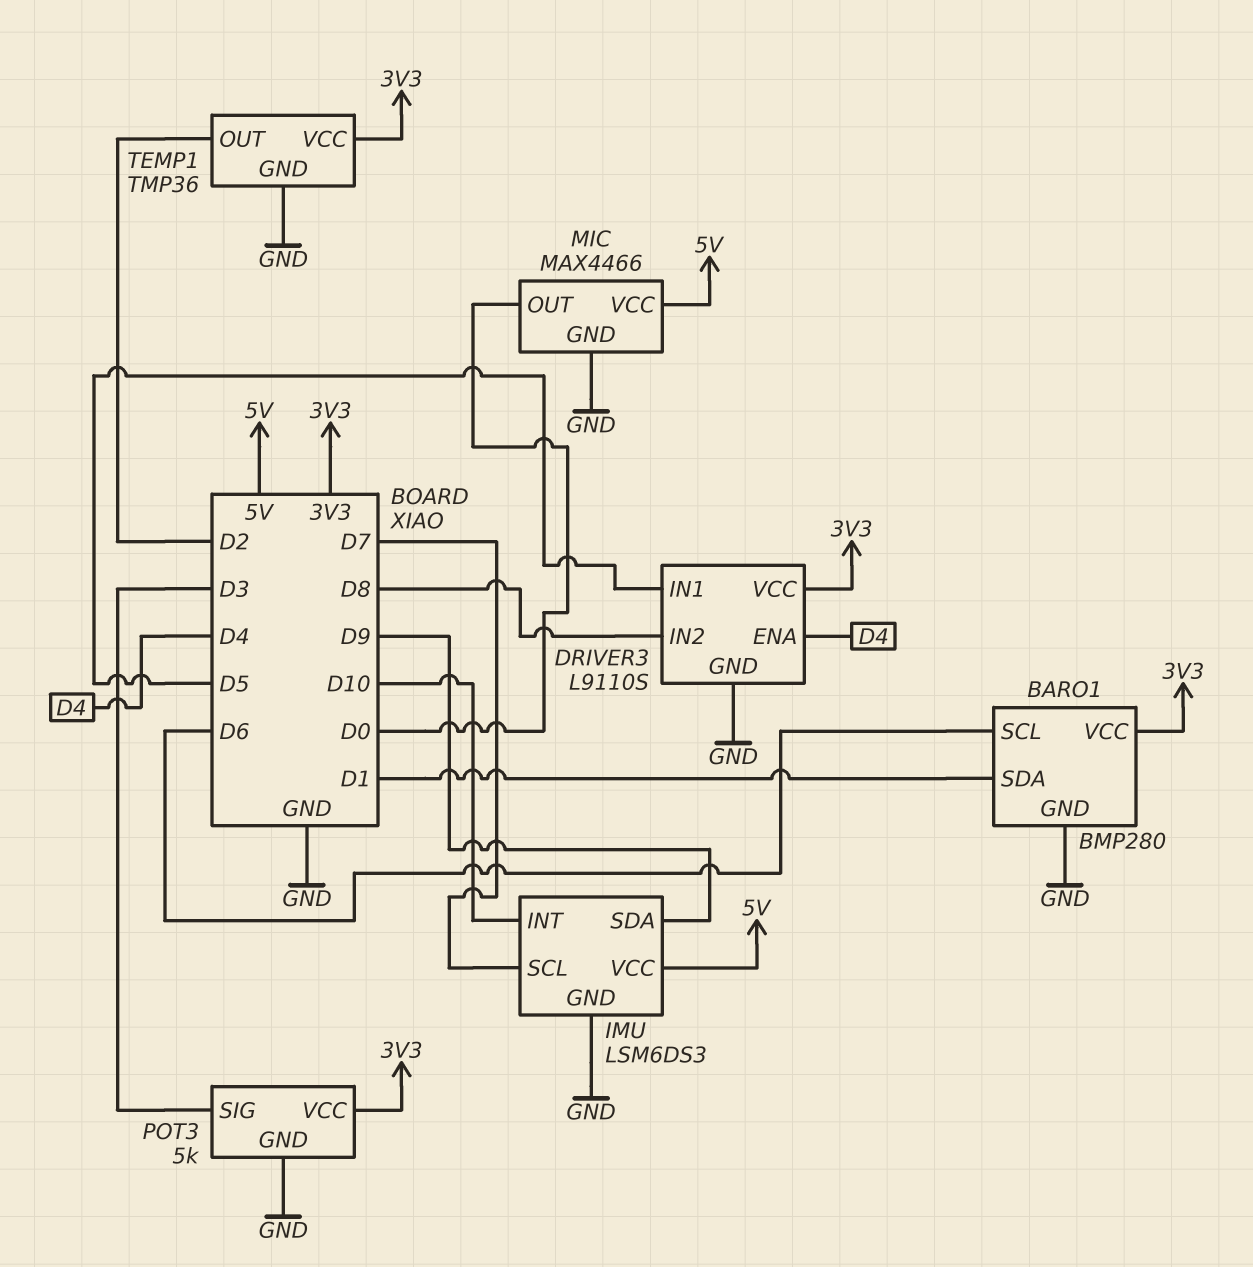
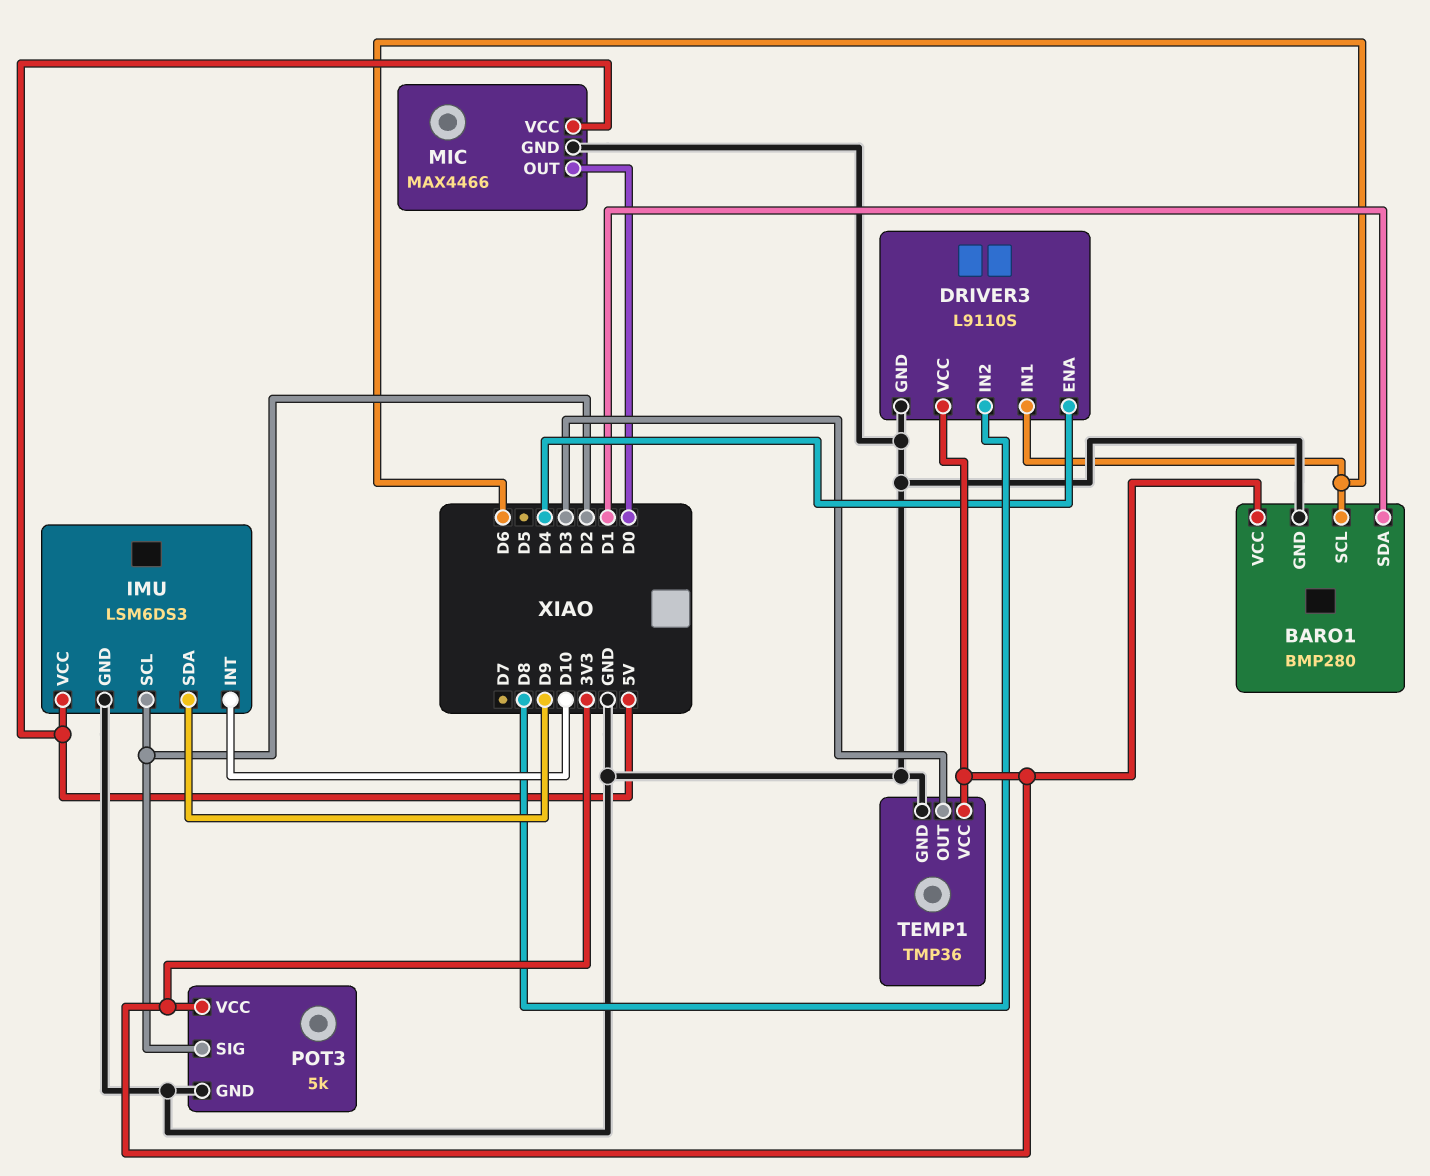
DRIVER3 pin IN1: D5 -> D6
IMU pin SCL: D7 -> D2
POT3 pin SIG: D3 -> D2
TEMP1 pin OUT: D2 -> D3

